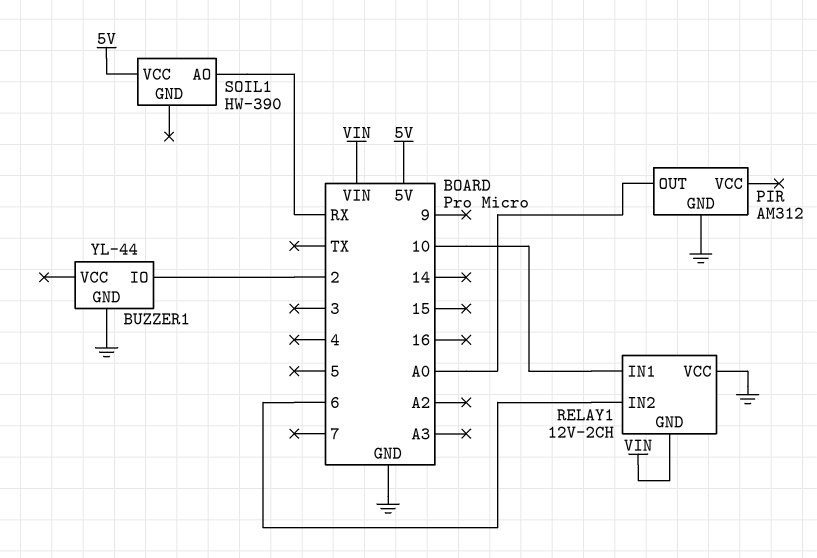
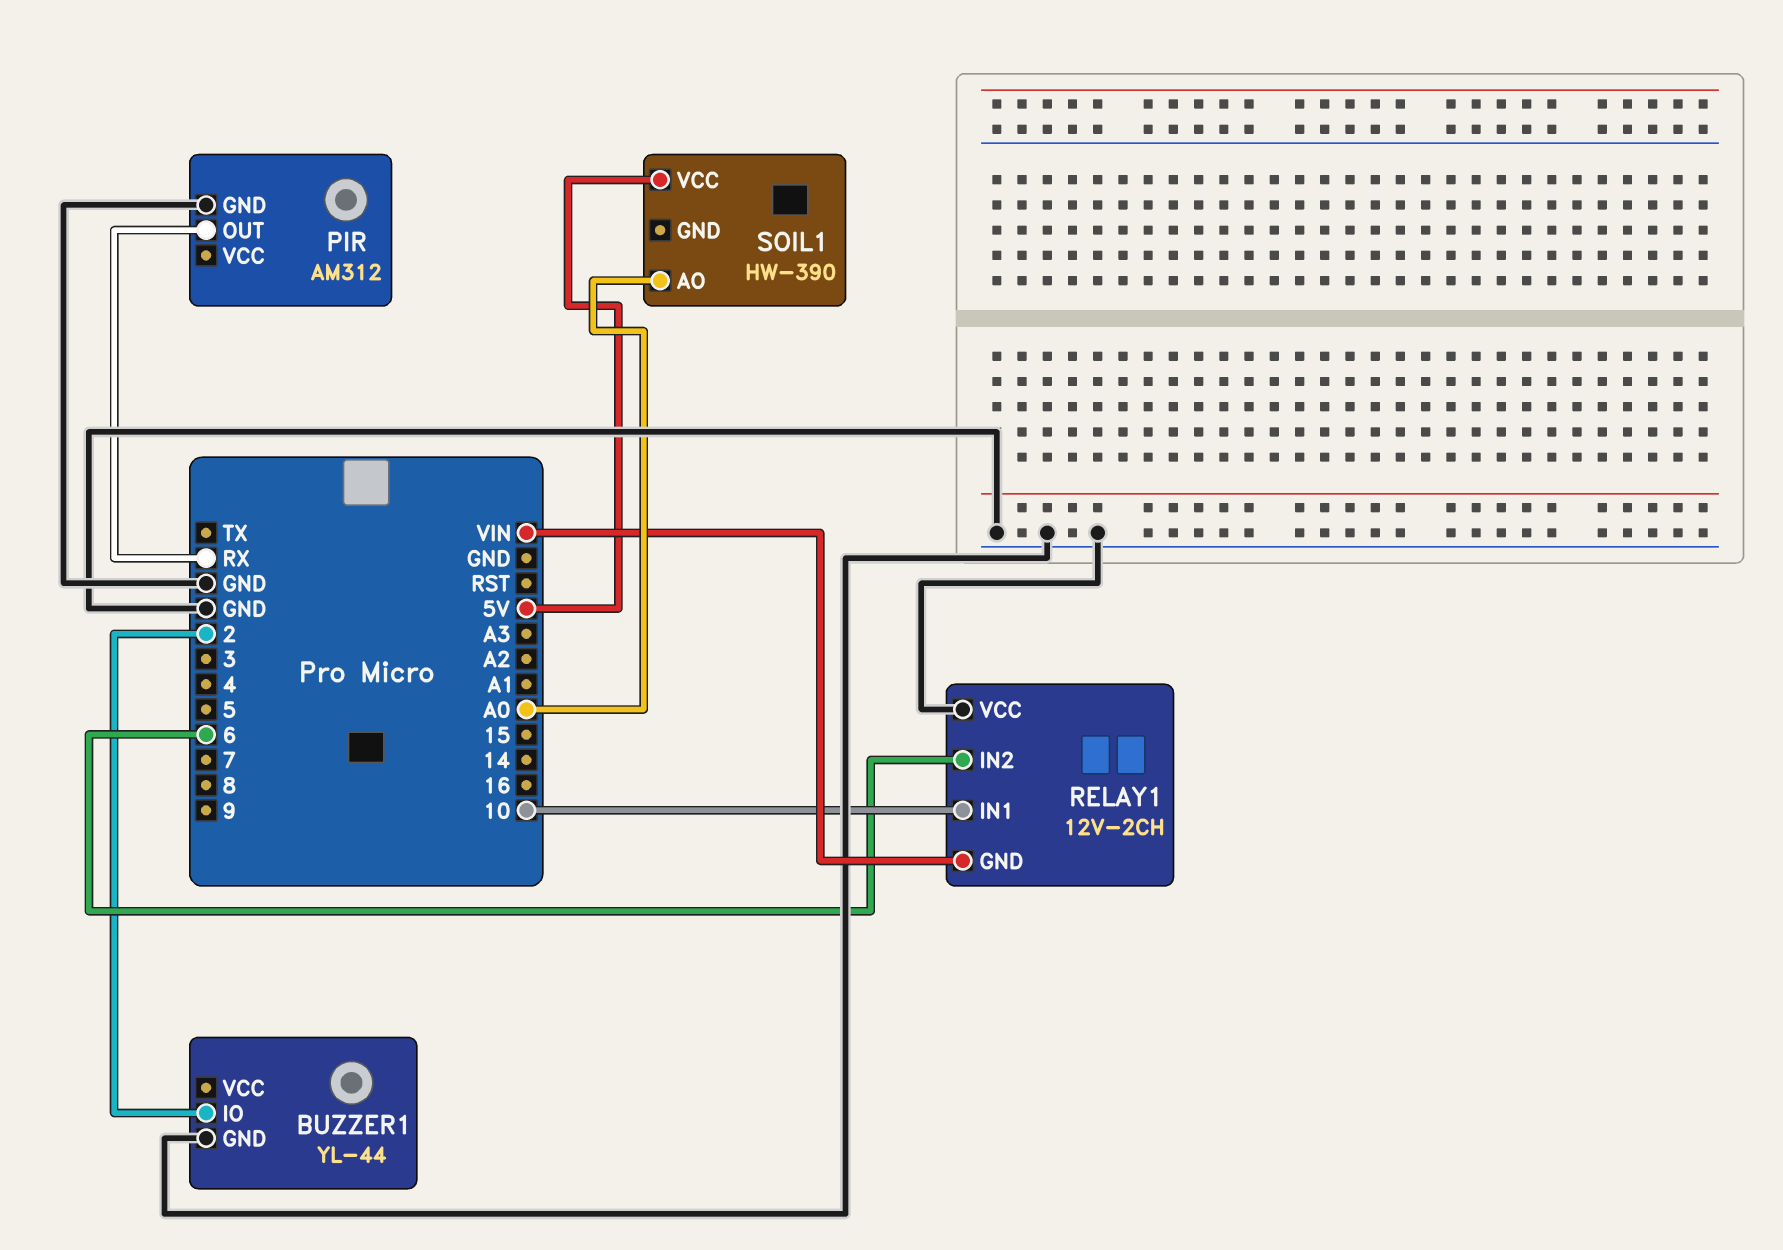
PIR pin OUT: A0 -> RX
SOIL1 pin AO: RX -> A0

